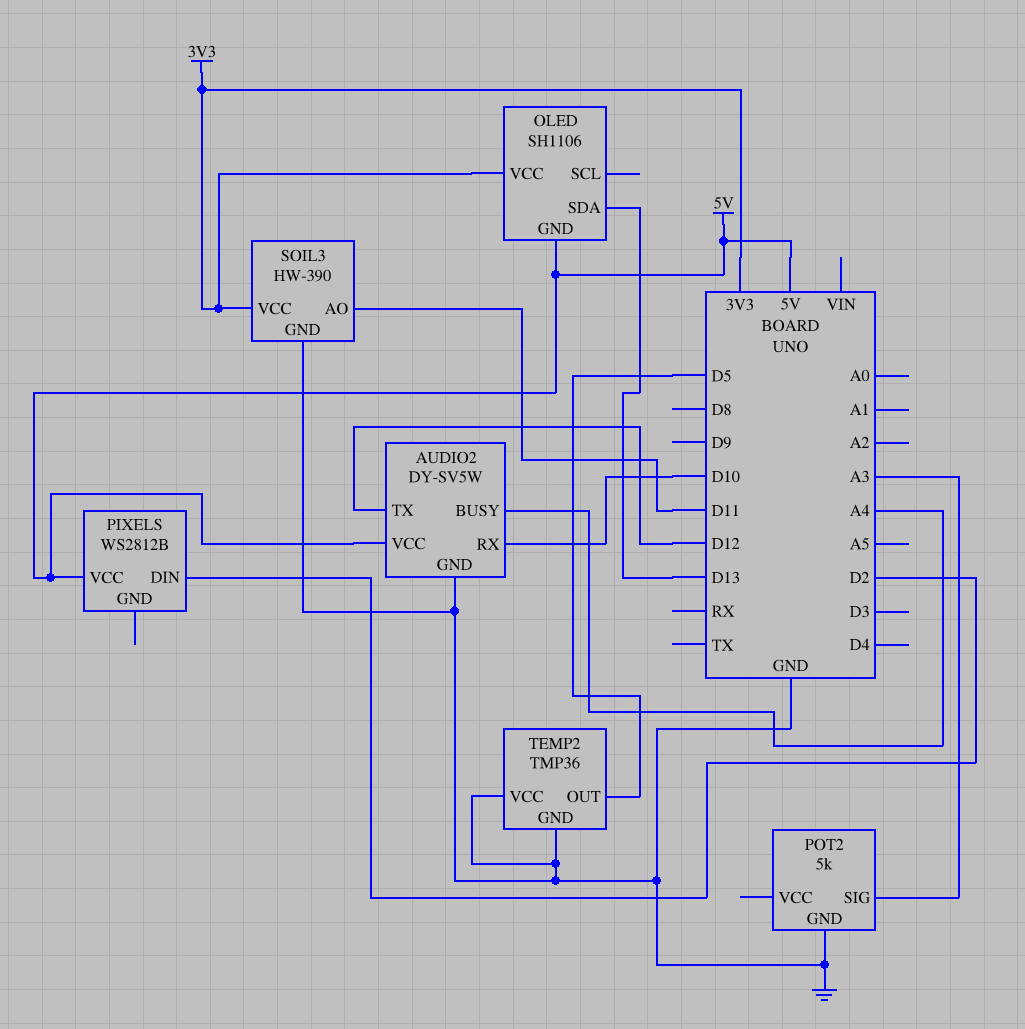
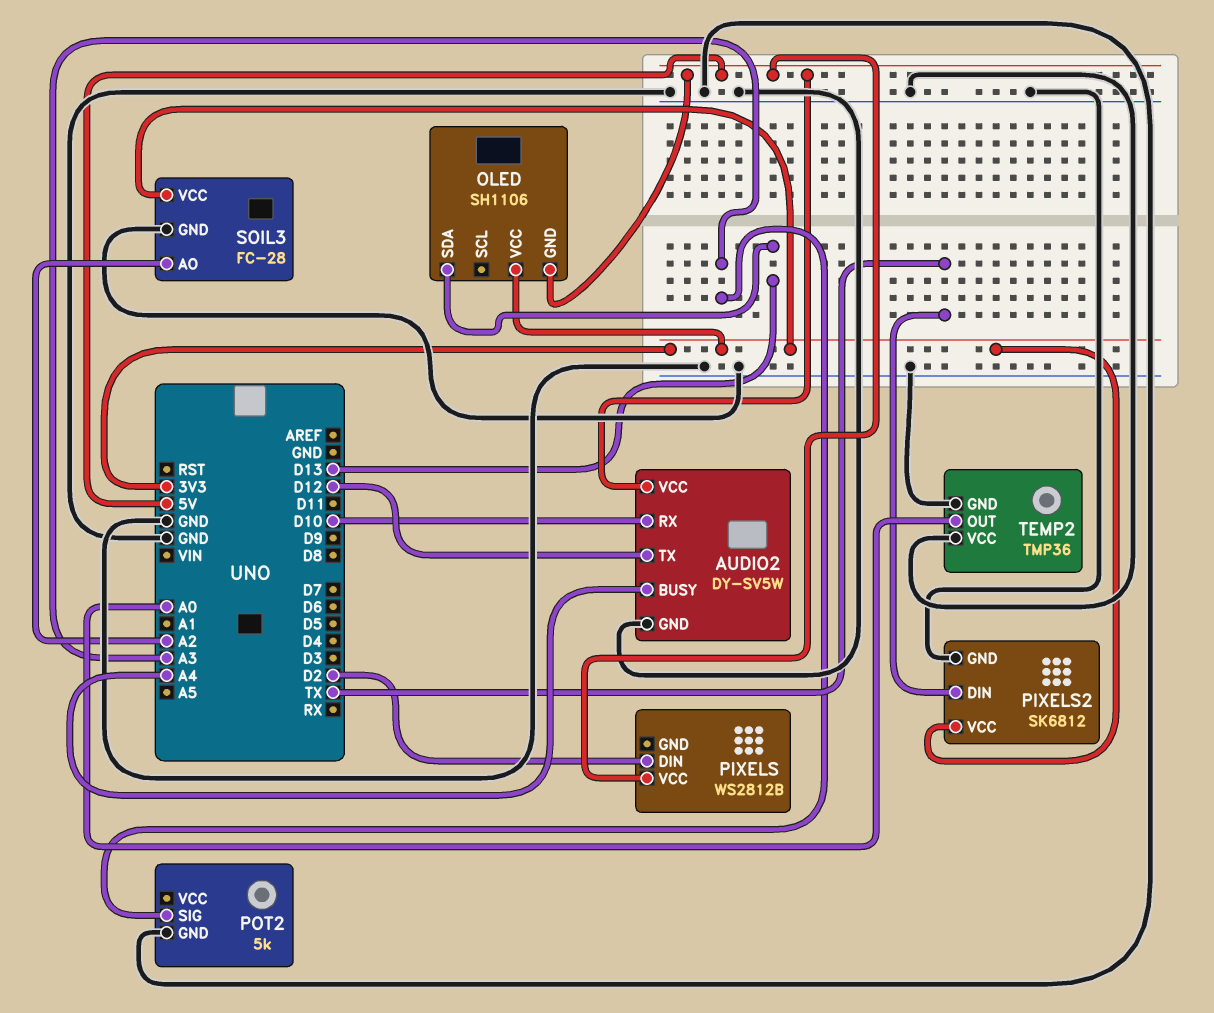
PIXELS2: none -> SK6812
PIXELS2 pin DIN: none -> TX
PIXELS2 pin GND: none -> GND
PIXELS2 pin VCC: none -> 3V3
SOIL3: HW-390 -> FC-28
SOIL3 pin AO: D11 -> A2
TEMP2 pin OUT: D5 -> A0

